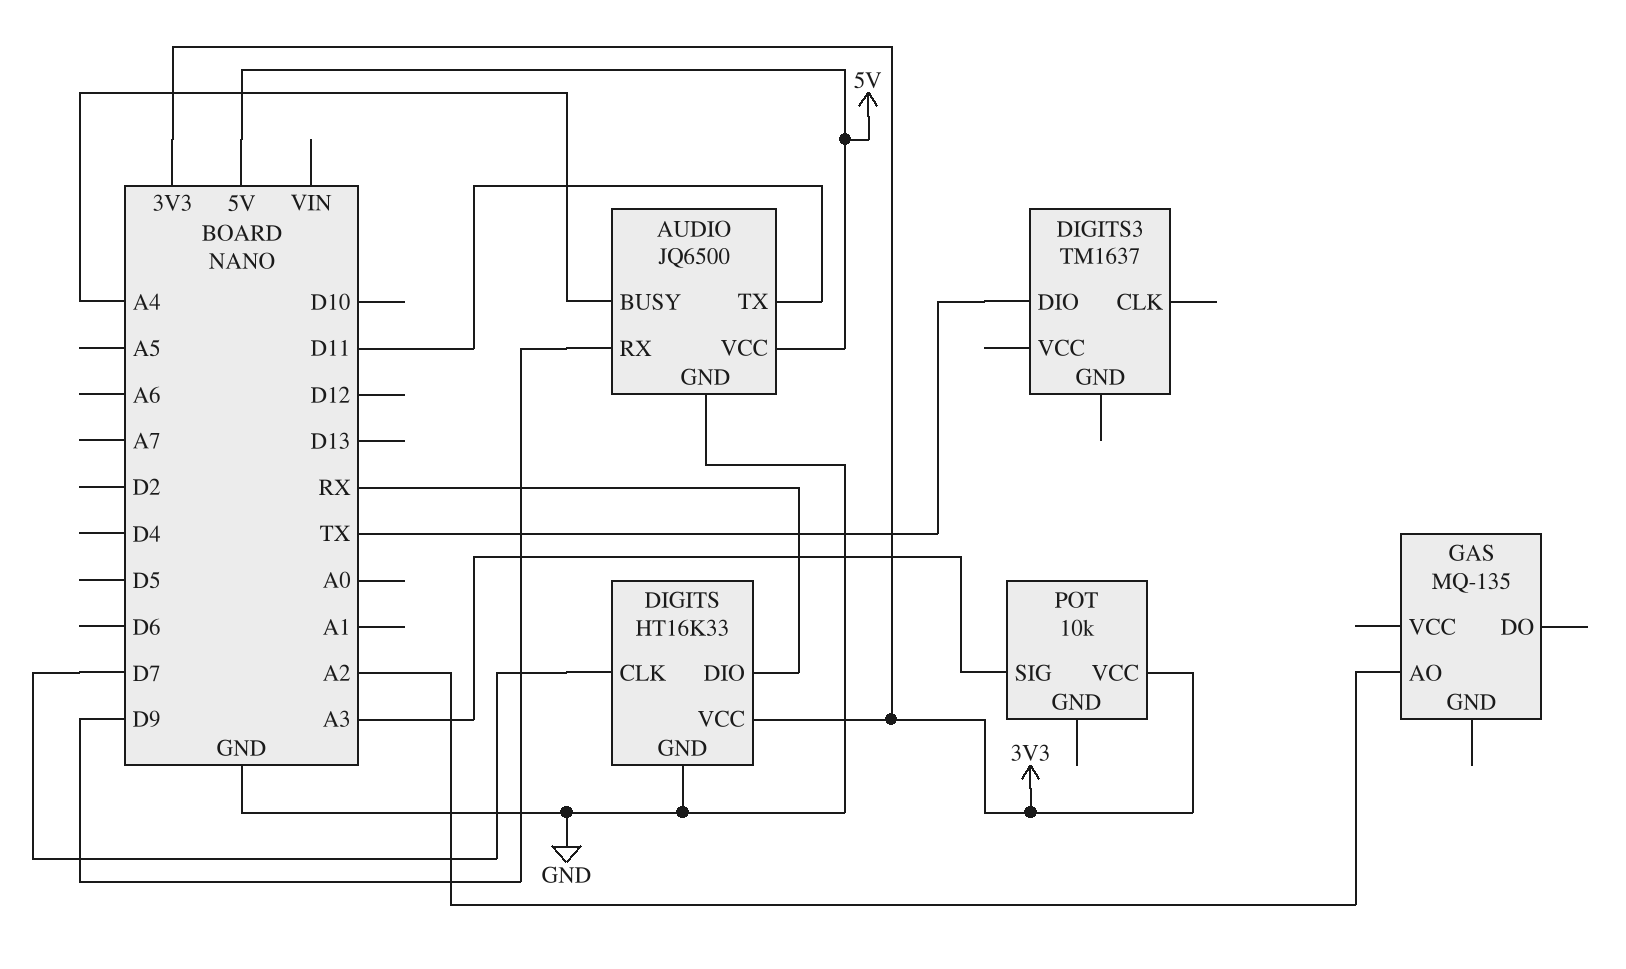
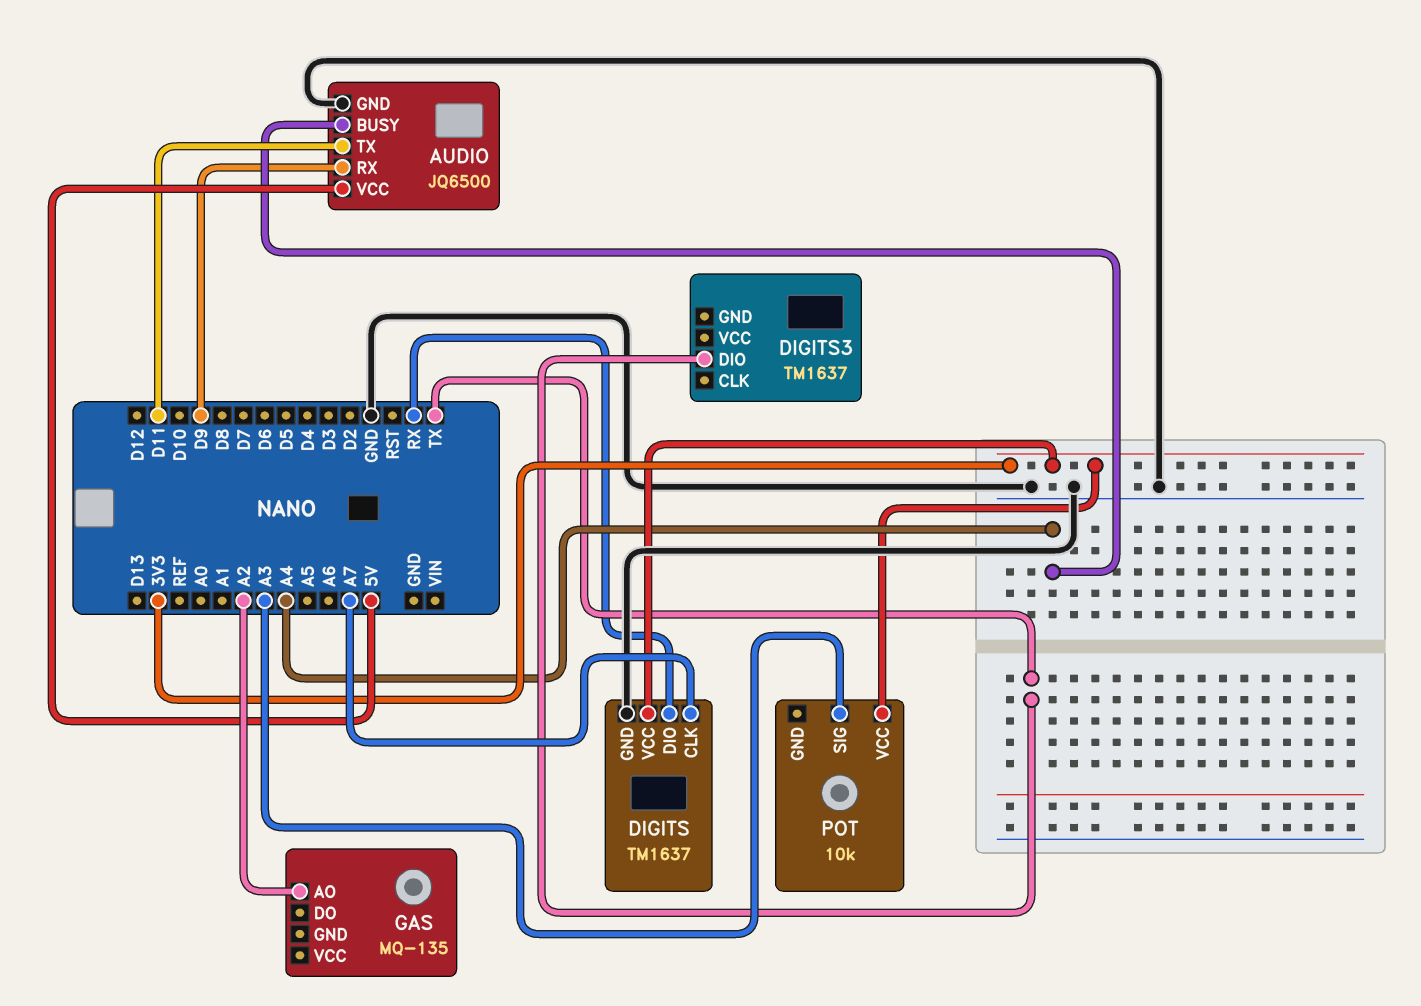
DIGITS: HT16K33 -> TM1637
DIGITS pin CLK: D7 -> A7

